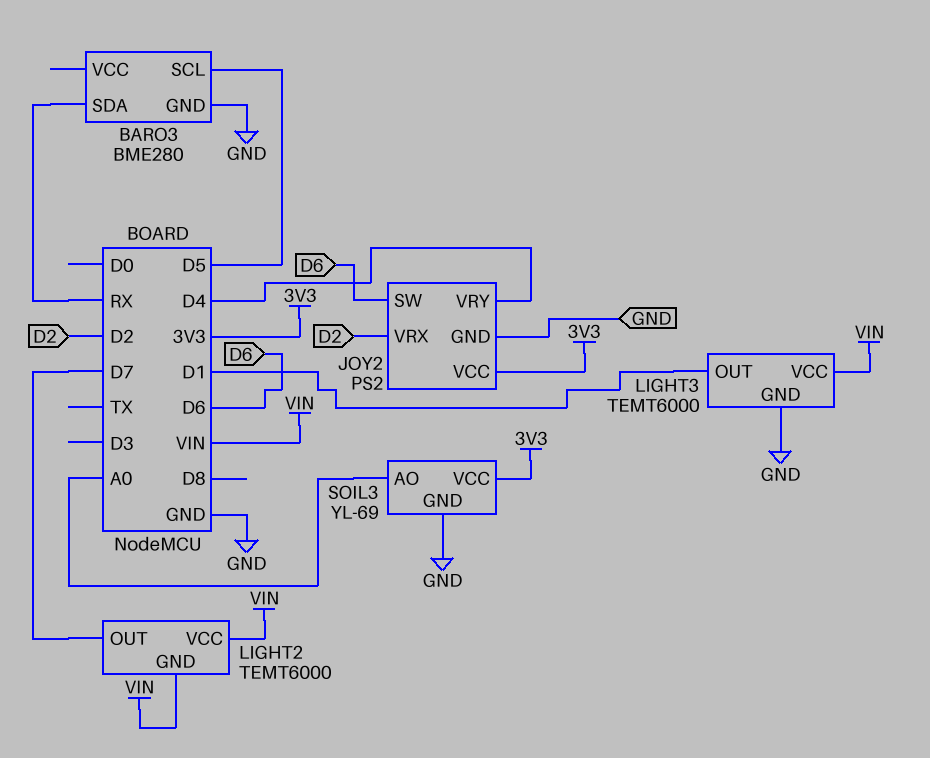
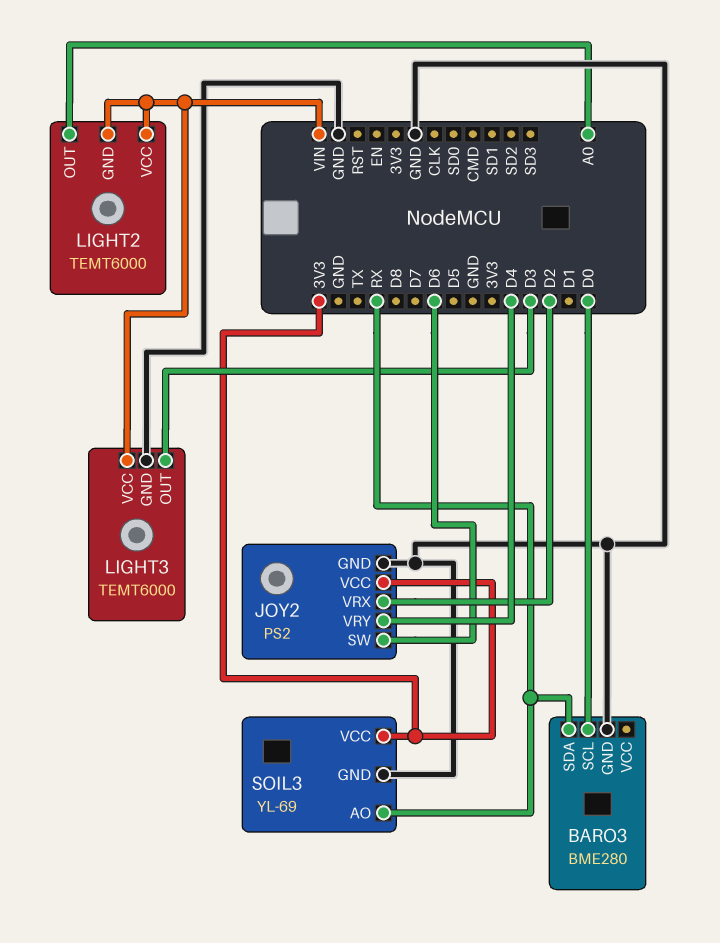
BARO3 pin SCL: D5 -> D0
LIGHT2 pin OUT: D7 -> A0
LIGHT3 pin OUT: D1 -> D3
SOIL3 pin AO: A0 -> RX

